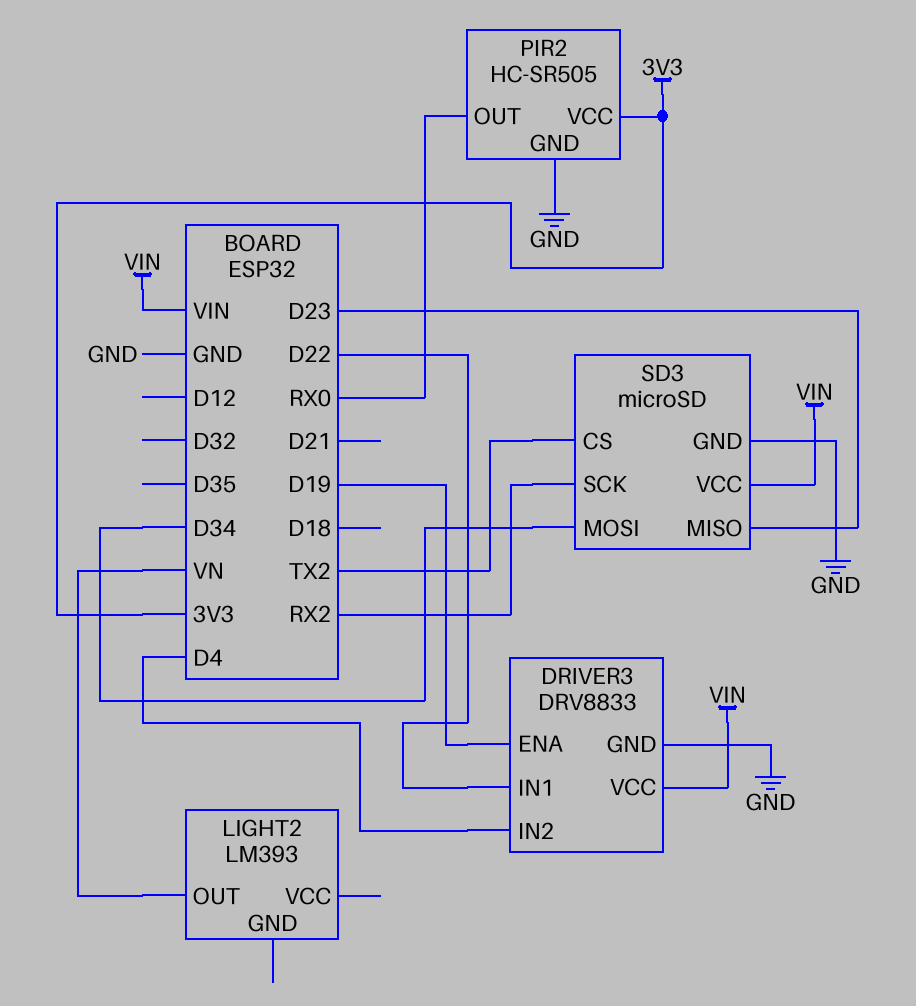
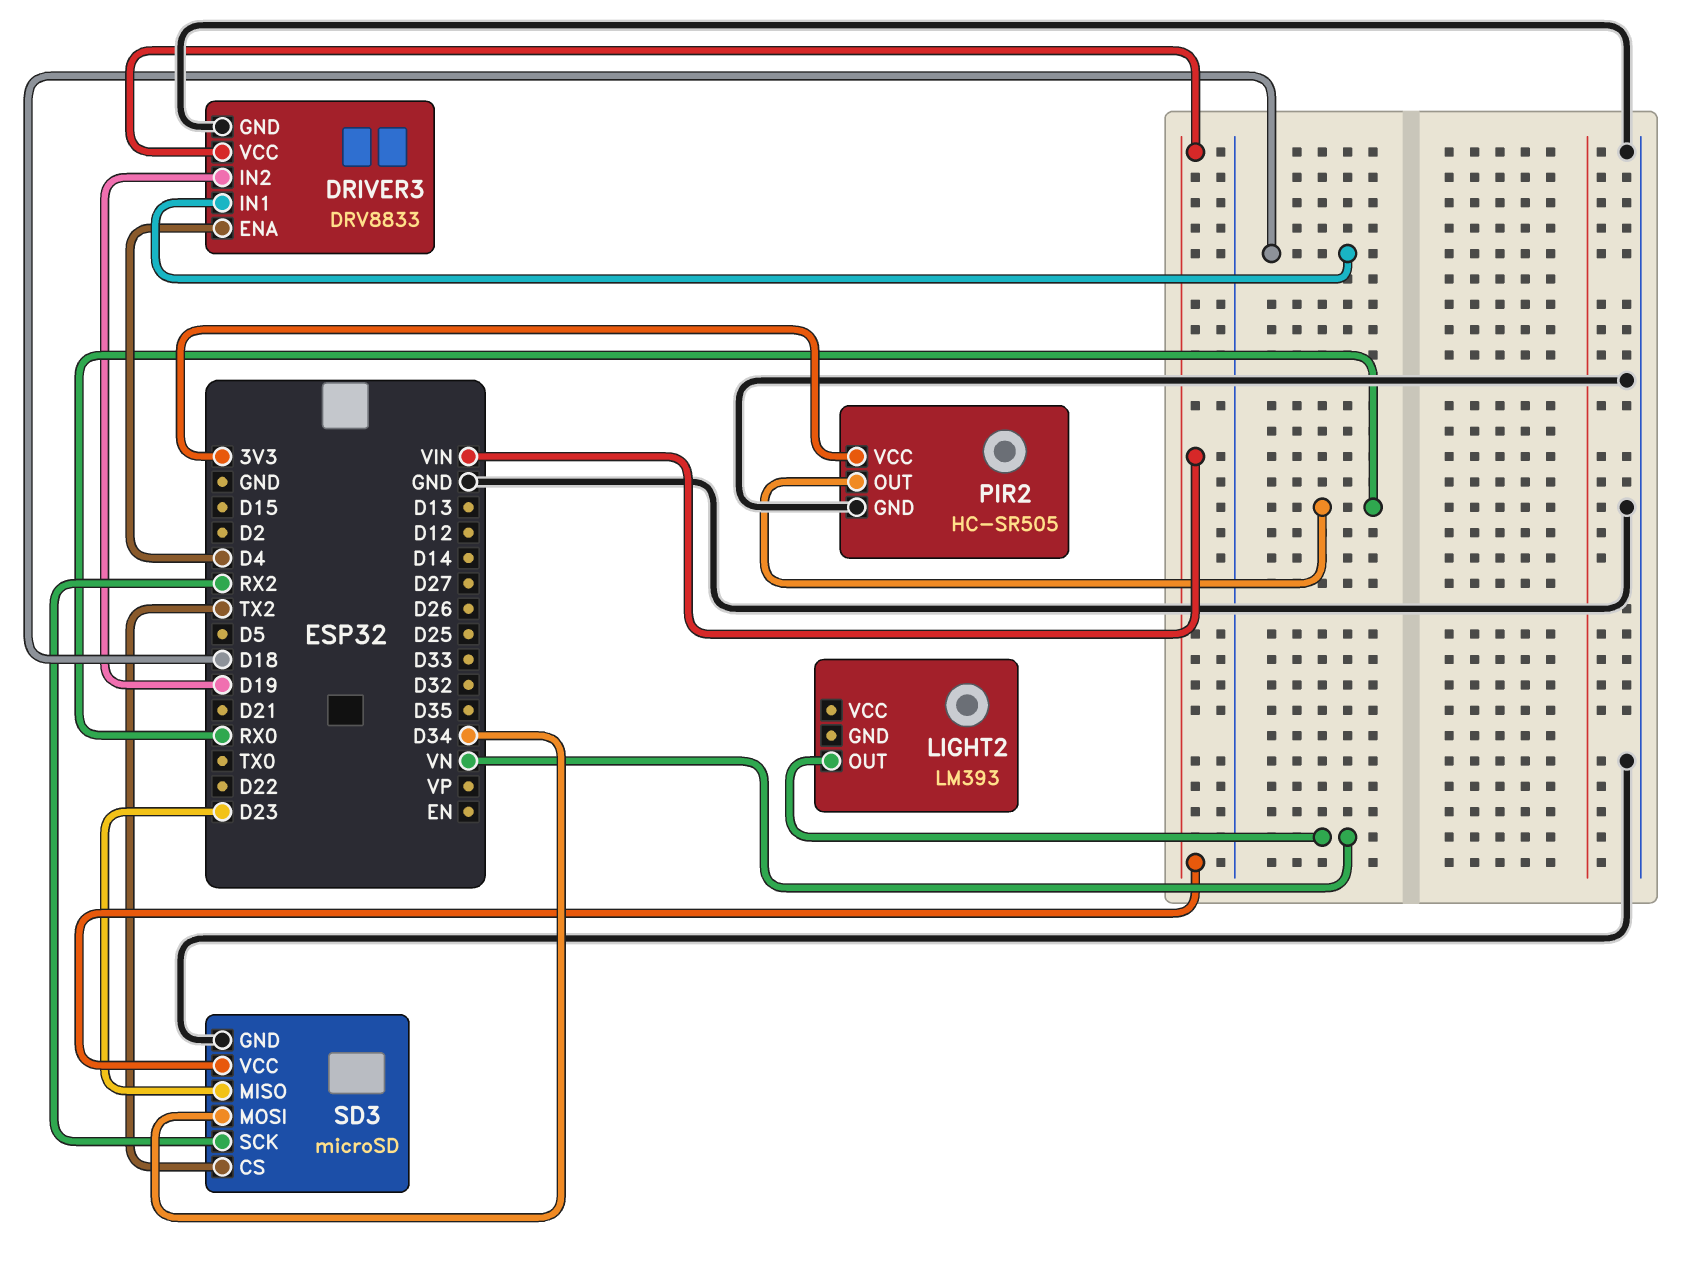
DRIVER3 pin ENA: D19 -> D4
DRIVER3 pin IN1: D22 -> D18
DRIVER3 pin IN2: D4 -> D19

